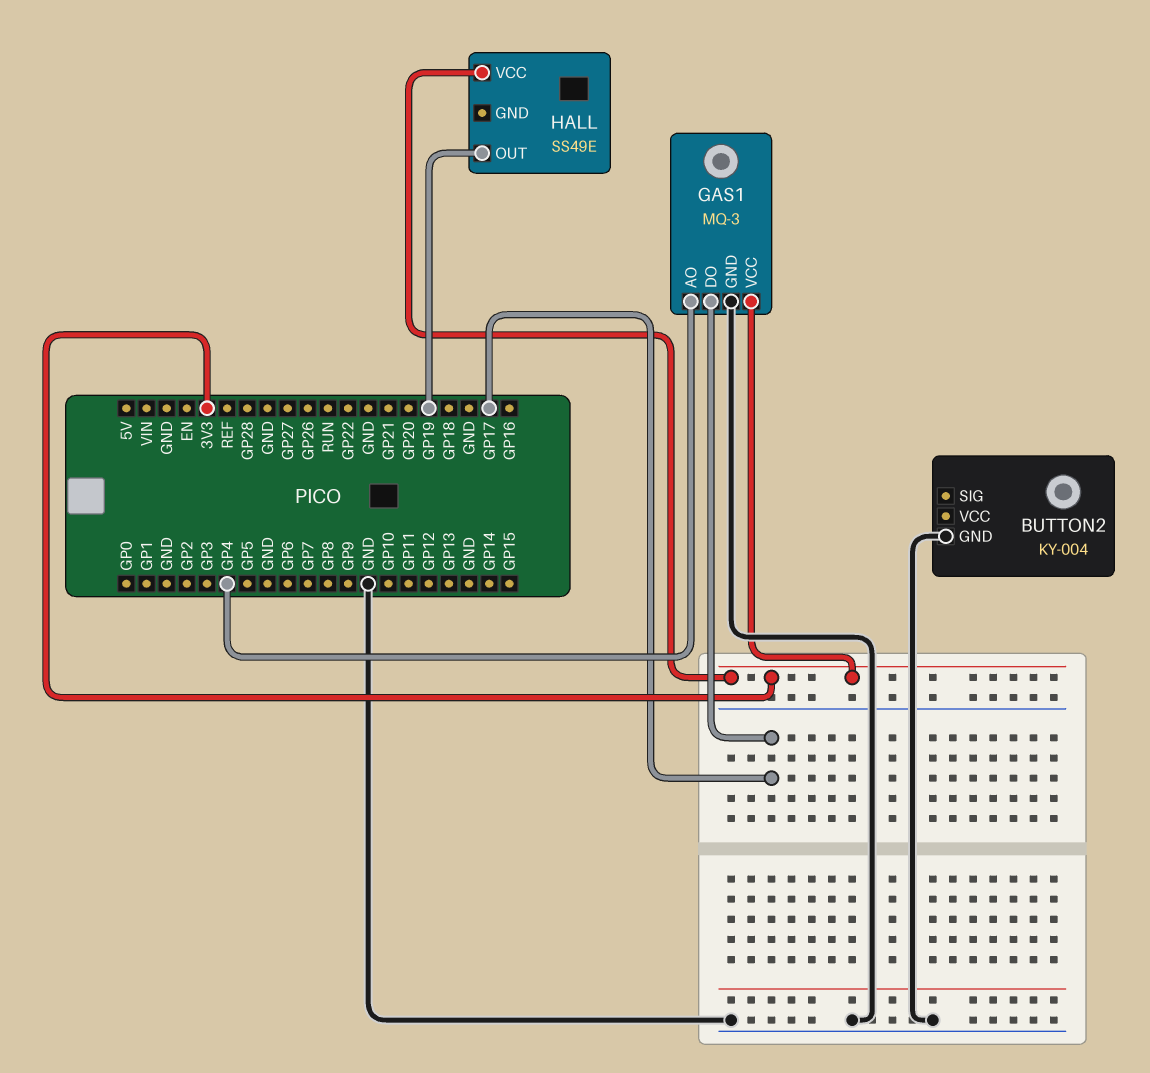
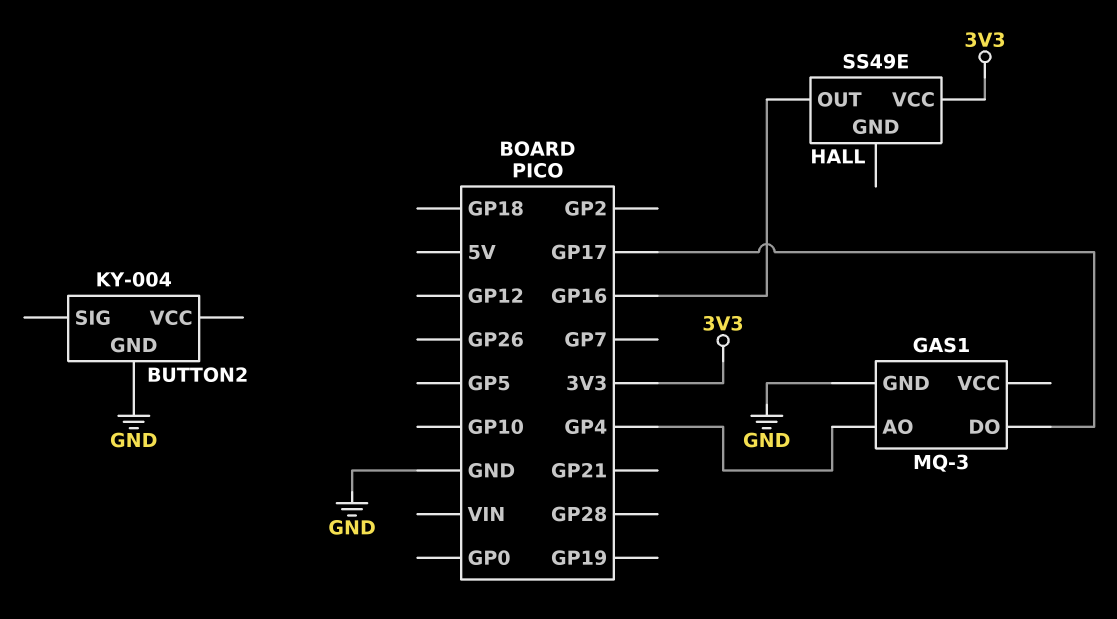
GAS1 pin VCC: 3V3 -> none
HALL pin OUT: GP19 -> GP16

